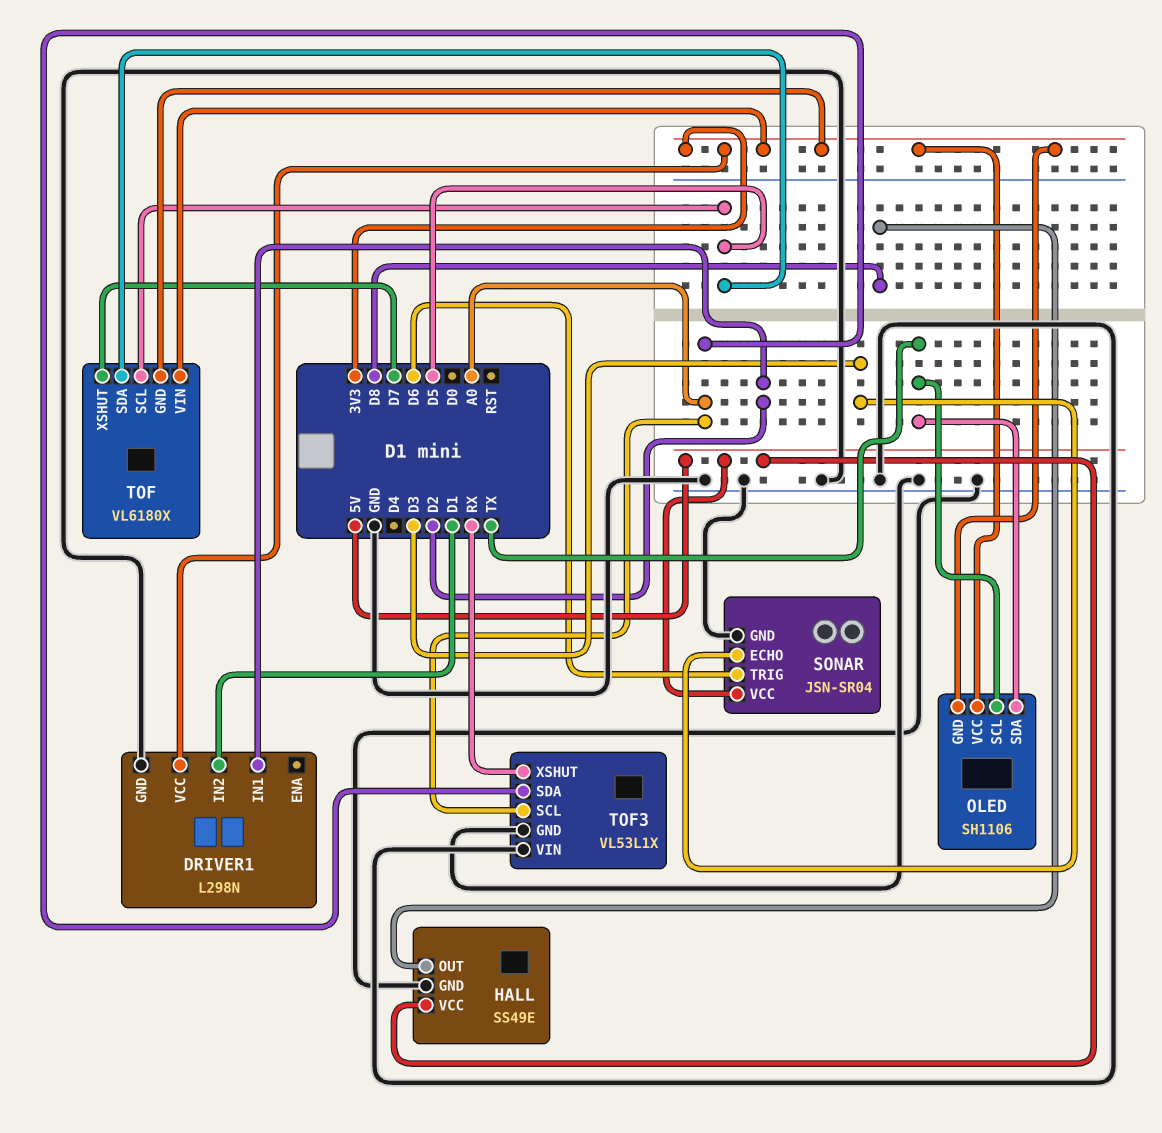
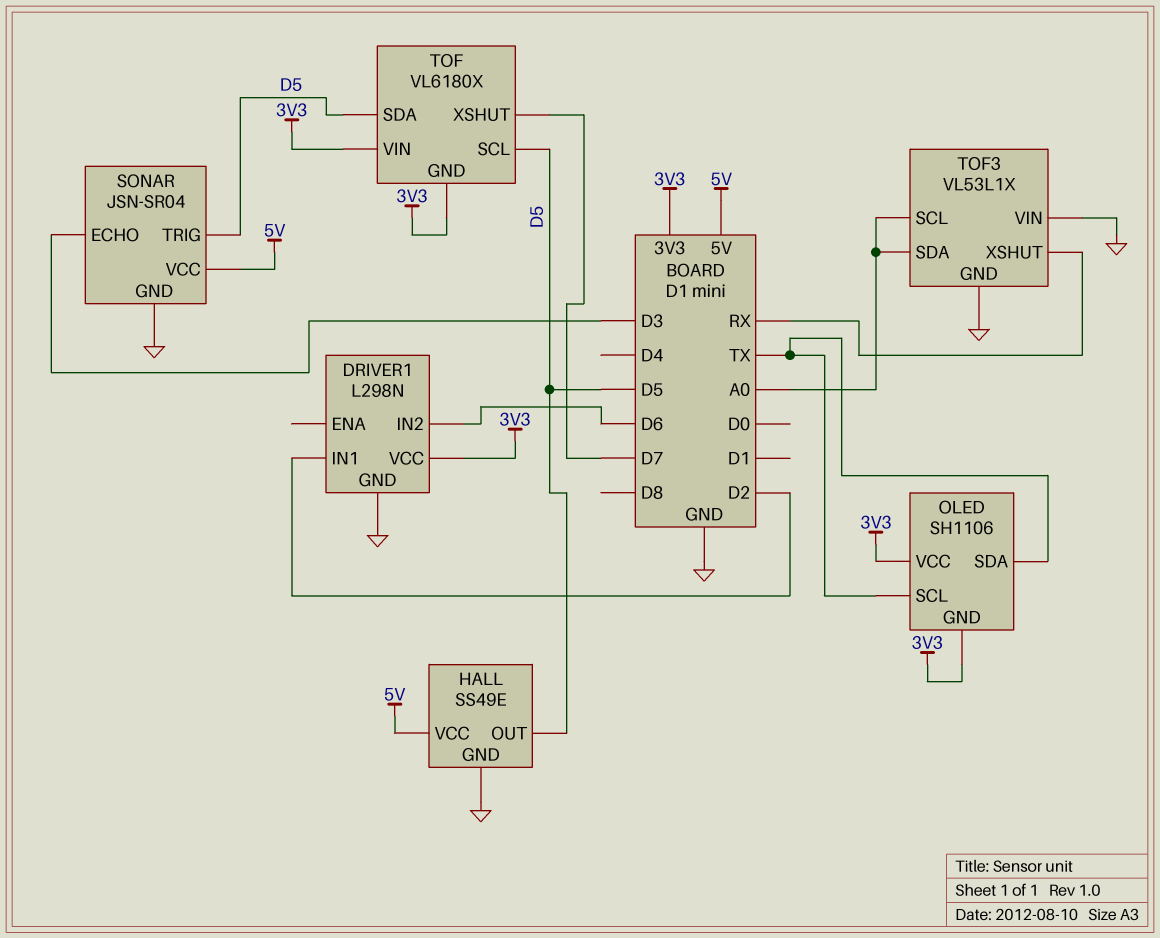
DRIVER1 pin IN2: D1 -> D6
HALL pin OUT: D8 -> D5
SONAR pin TRIG: D6 -> D5

